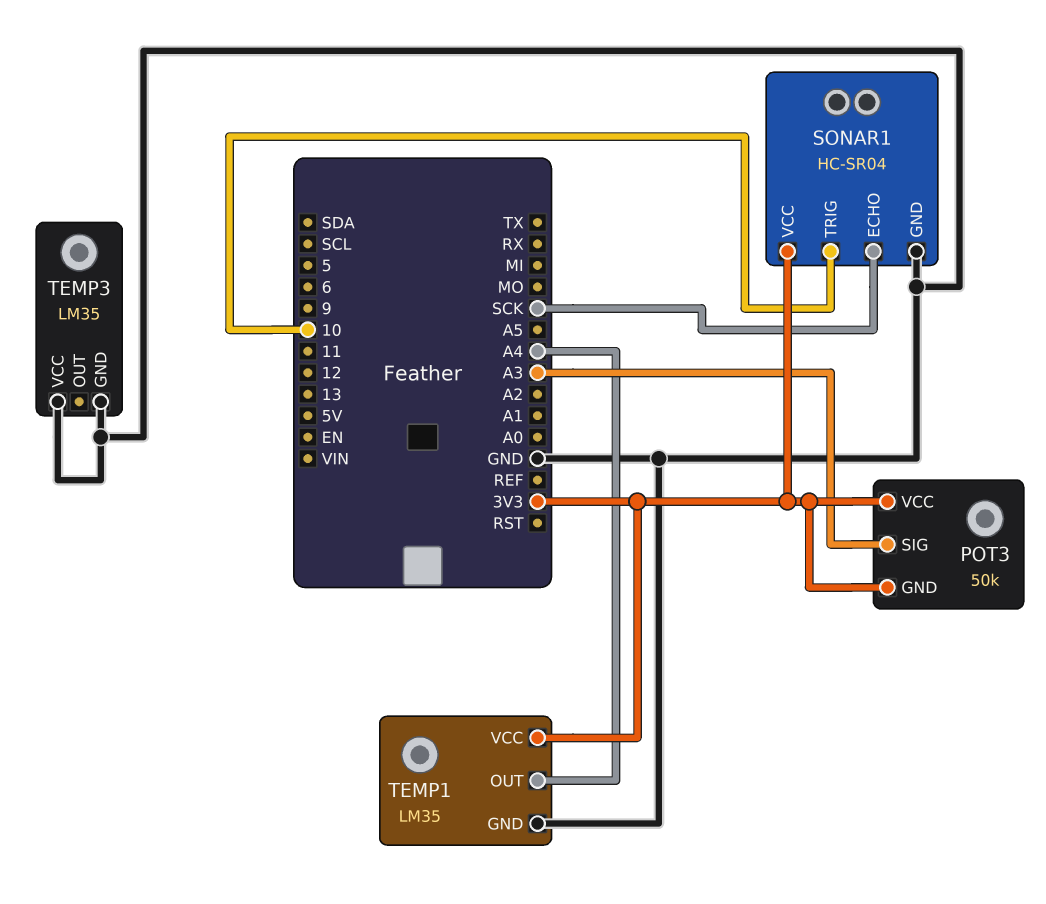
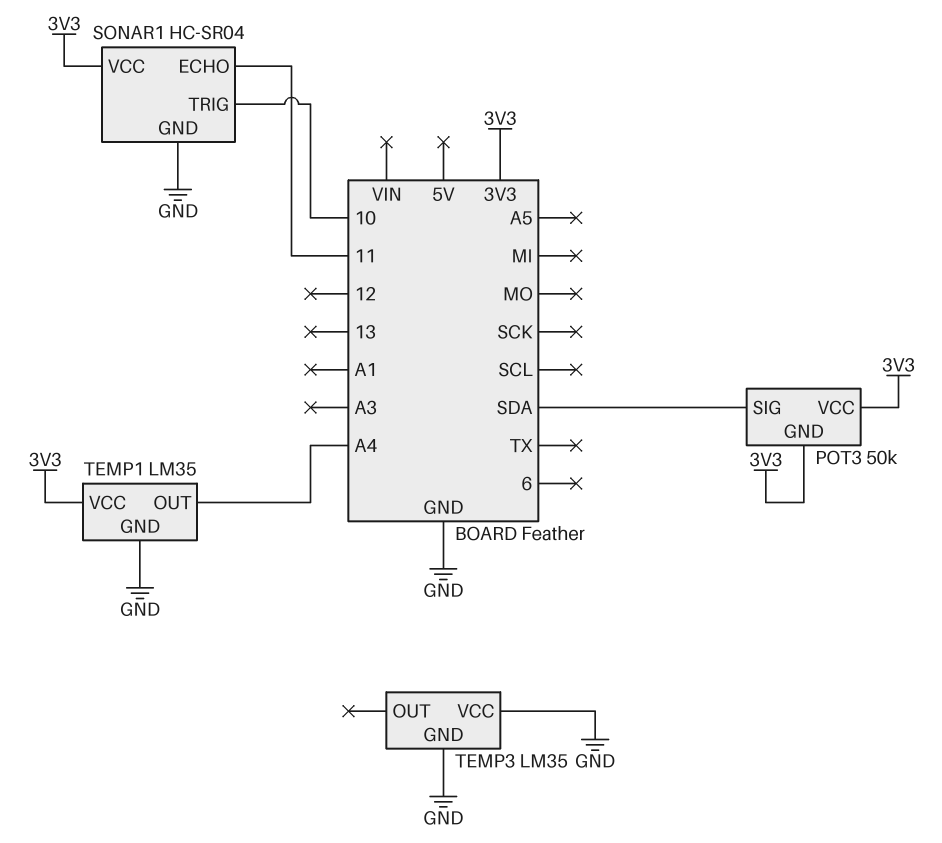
POT3 pin SIG: A3 -> SDA
SONAR1 pin ECHO: SCK -> 11

